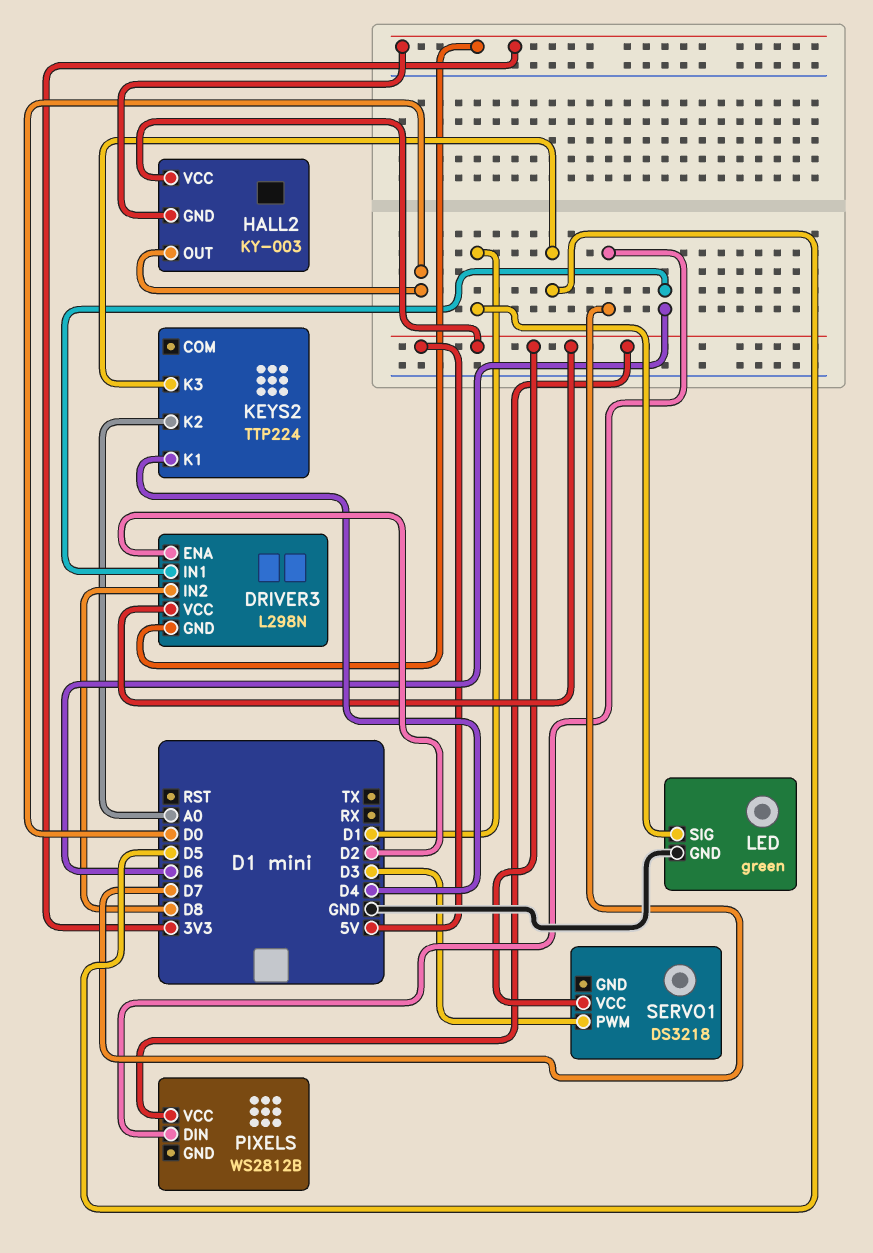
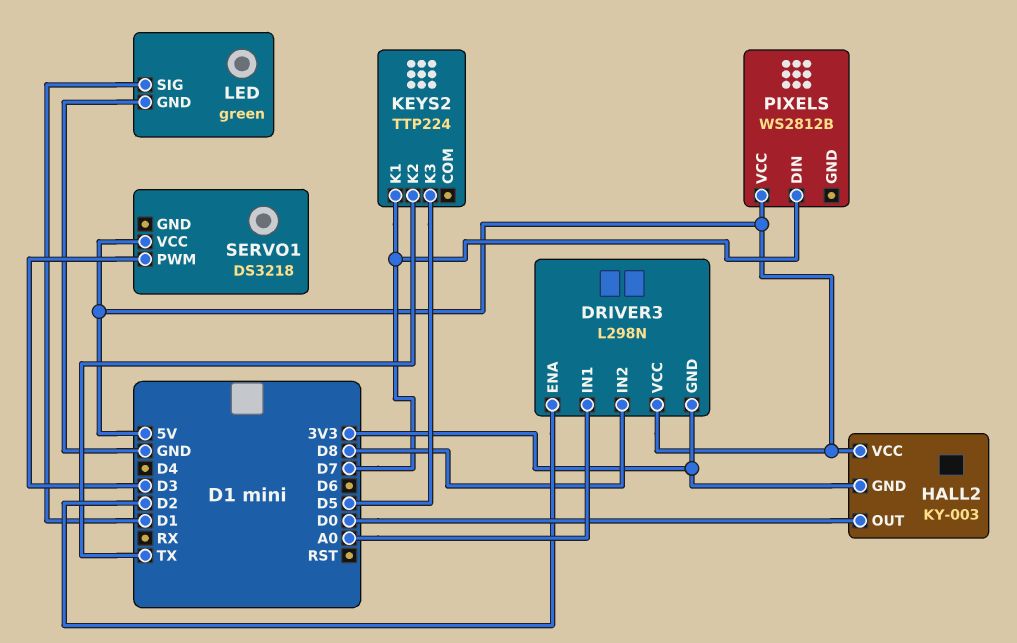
DRIVER3 pin IN1: D6 -> A0
KEYS2 pin K1: D4 -> D7
KEYS2 pin K2: A0 -> TX

